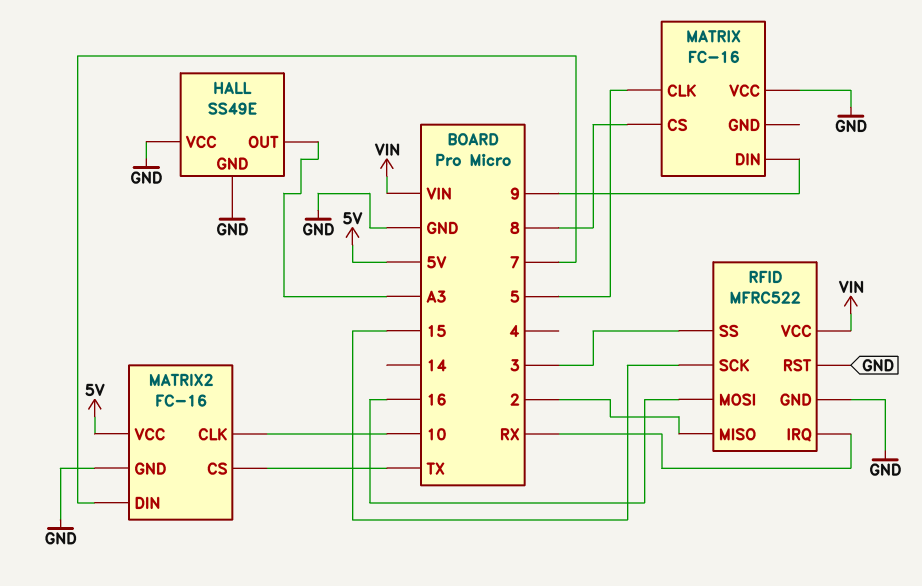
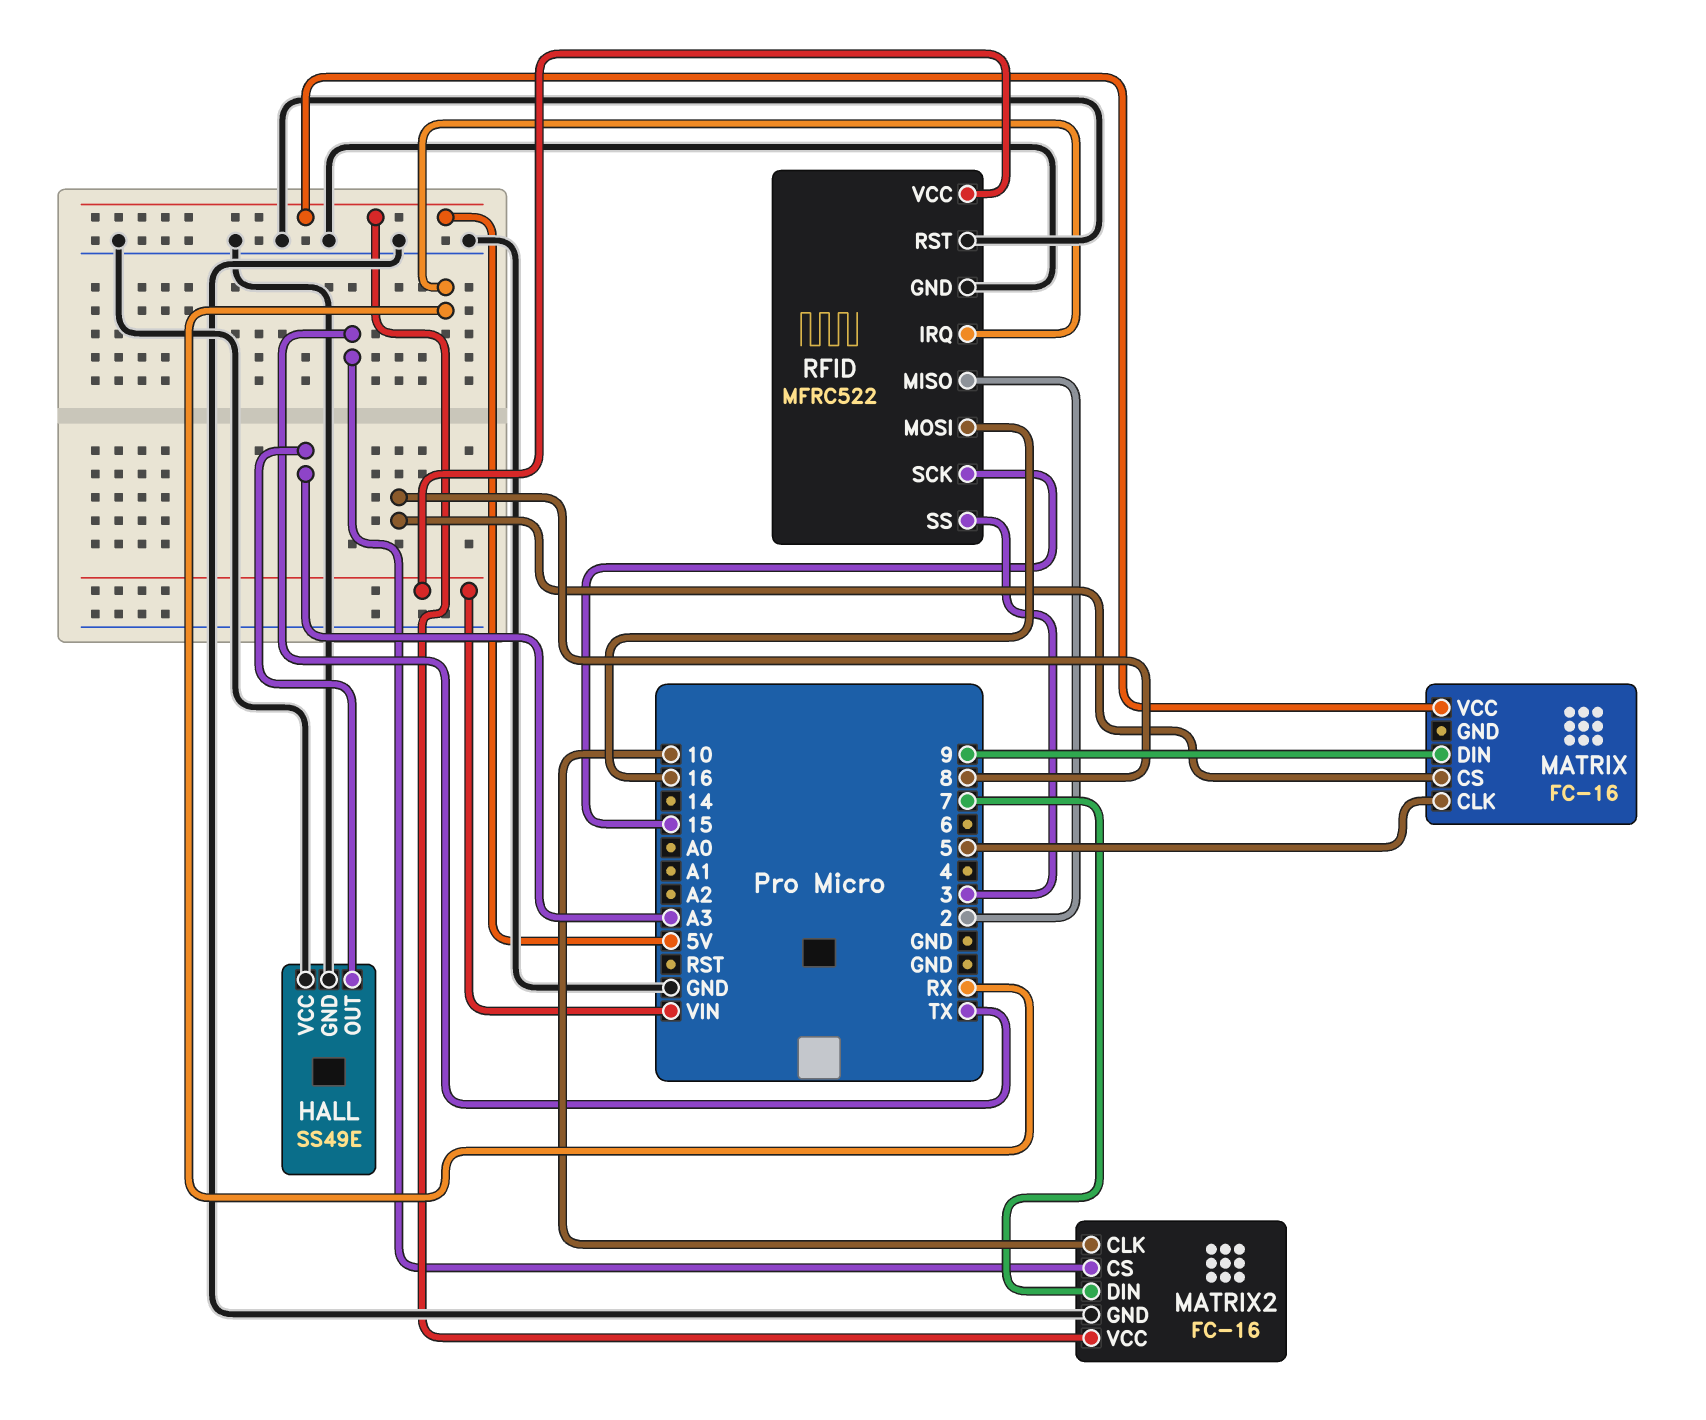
MATRIX pin VCC: GND -> 5V

